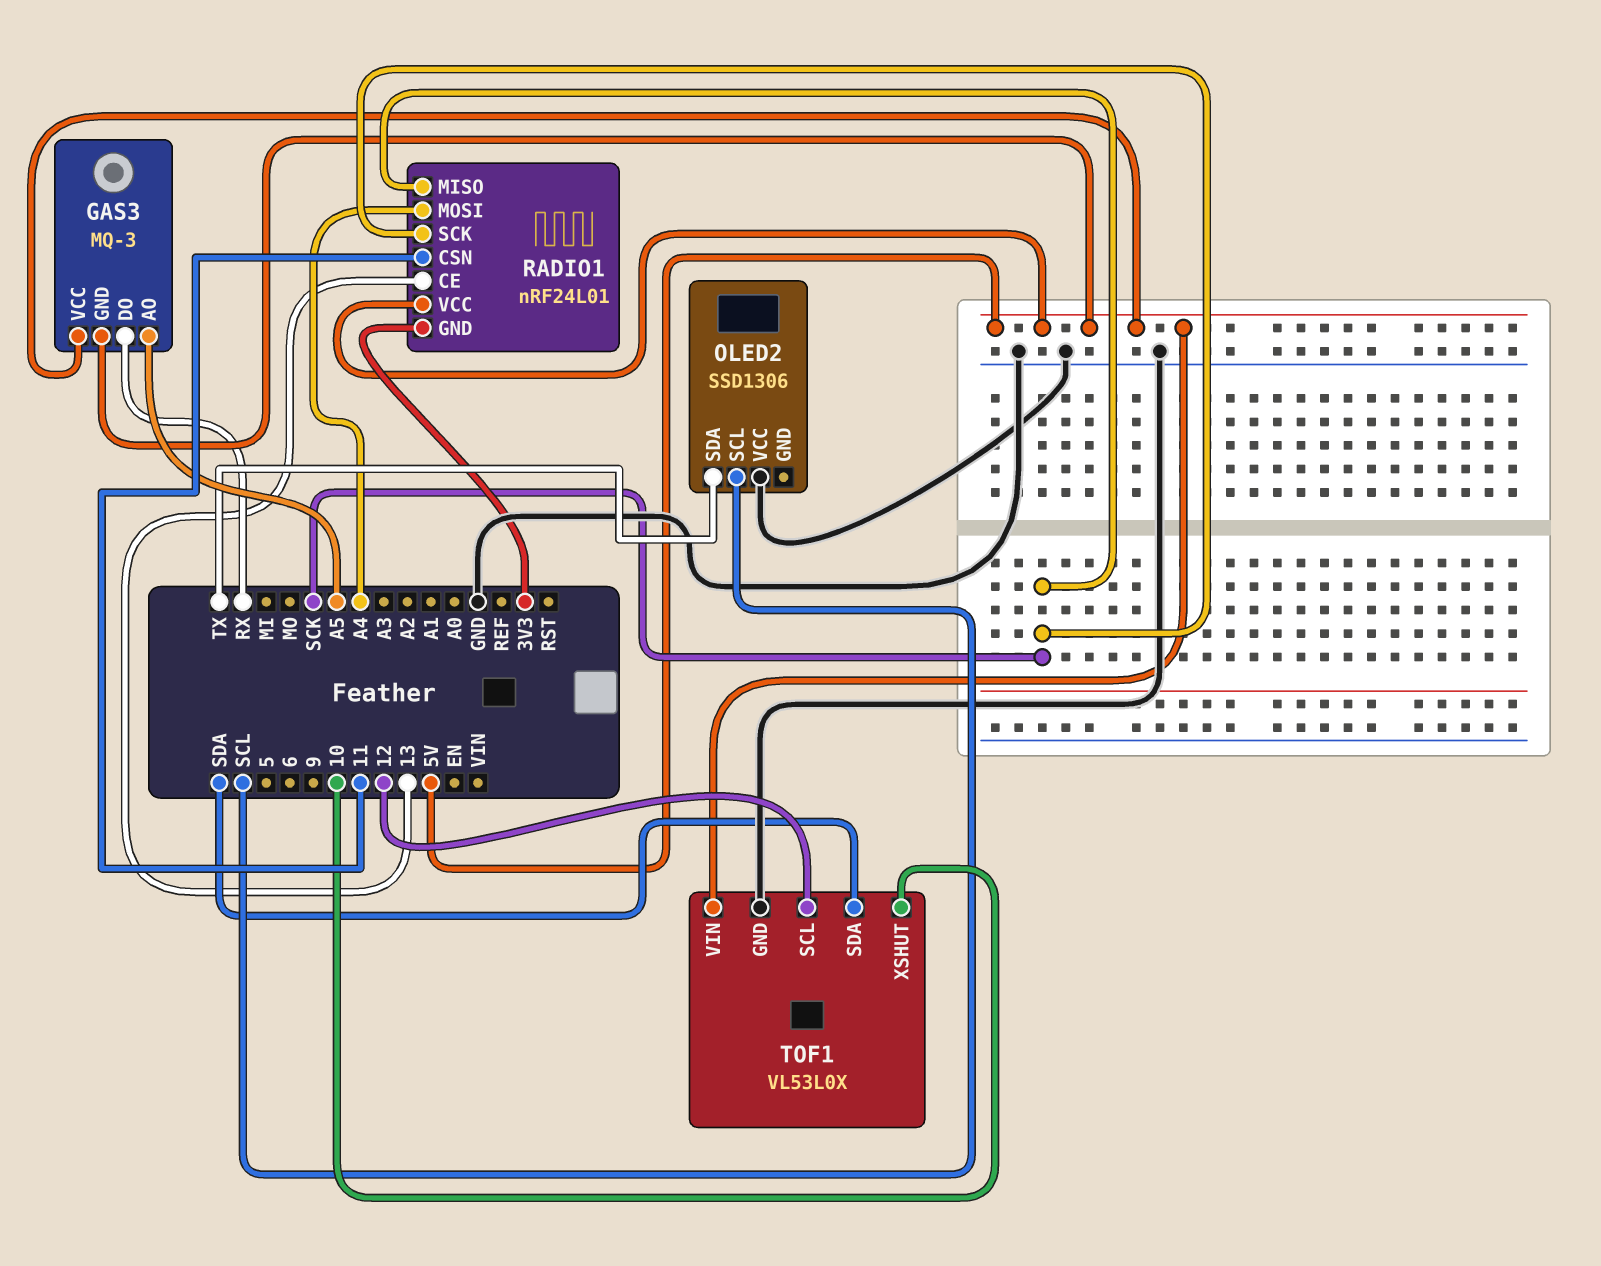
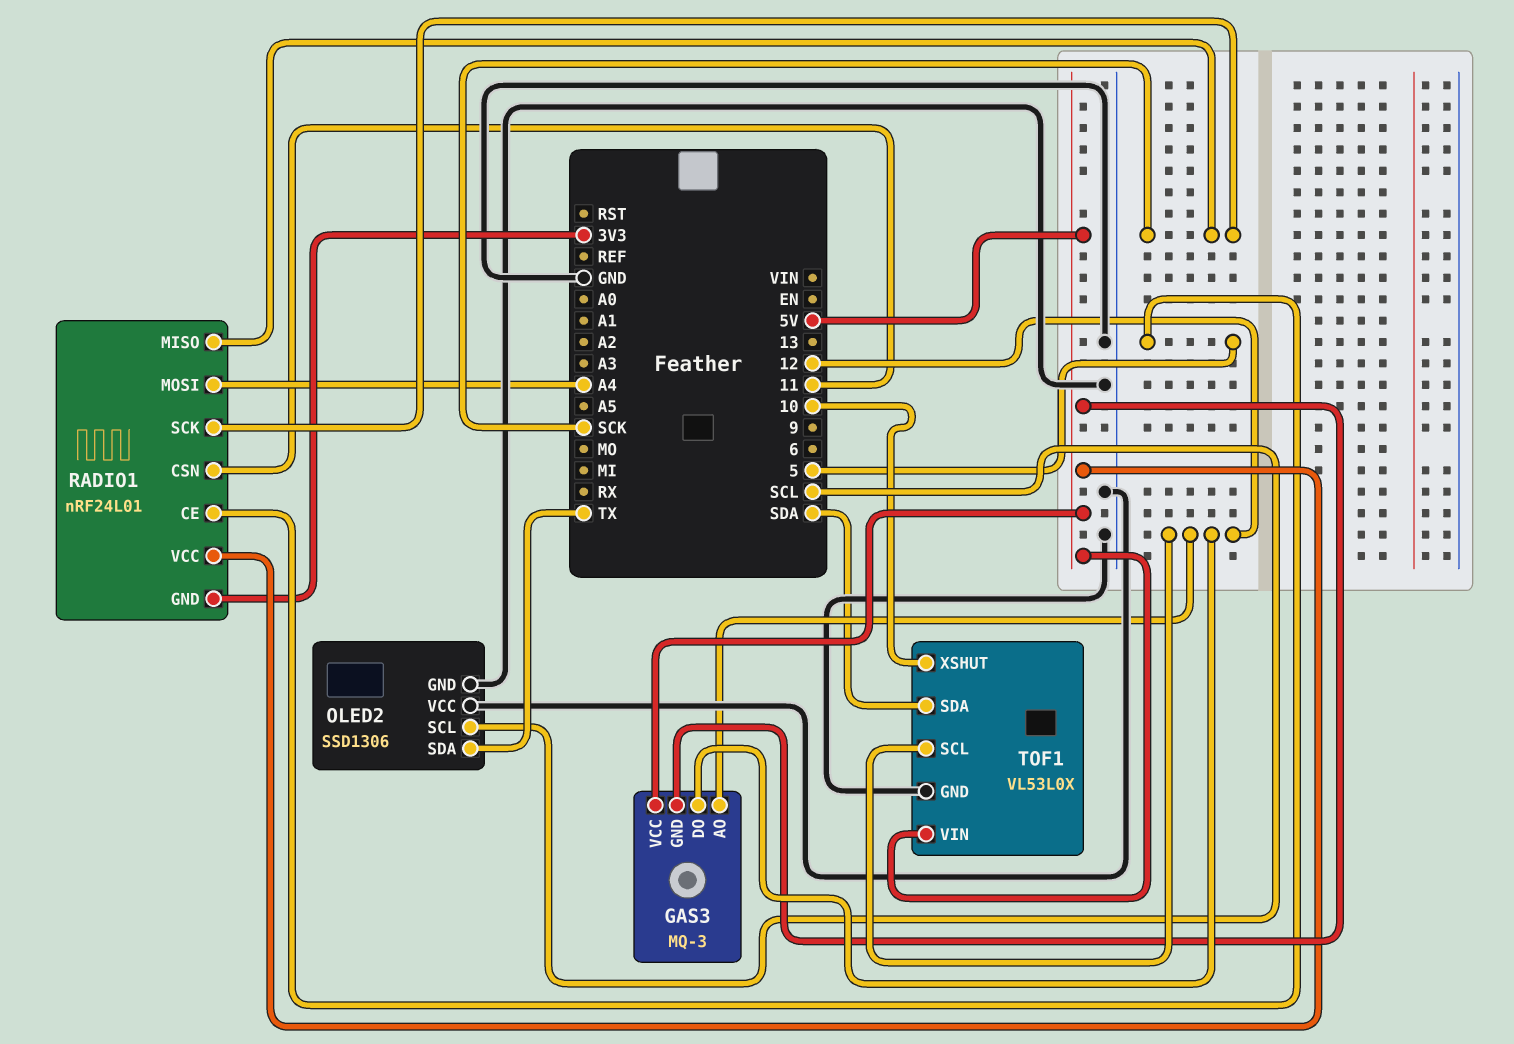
GAS3 pin AO: A5 -> 12
GAS3 pin DO: RX -> 12
OLED2 pin GND: none -> GND
RADIO1 pin CE: 13 -> 5

